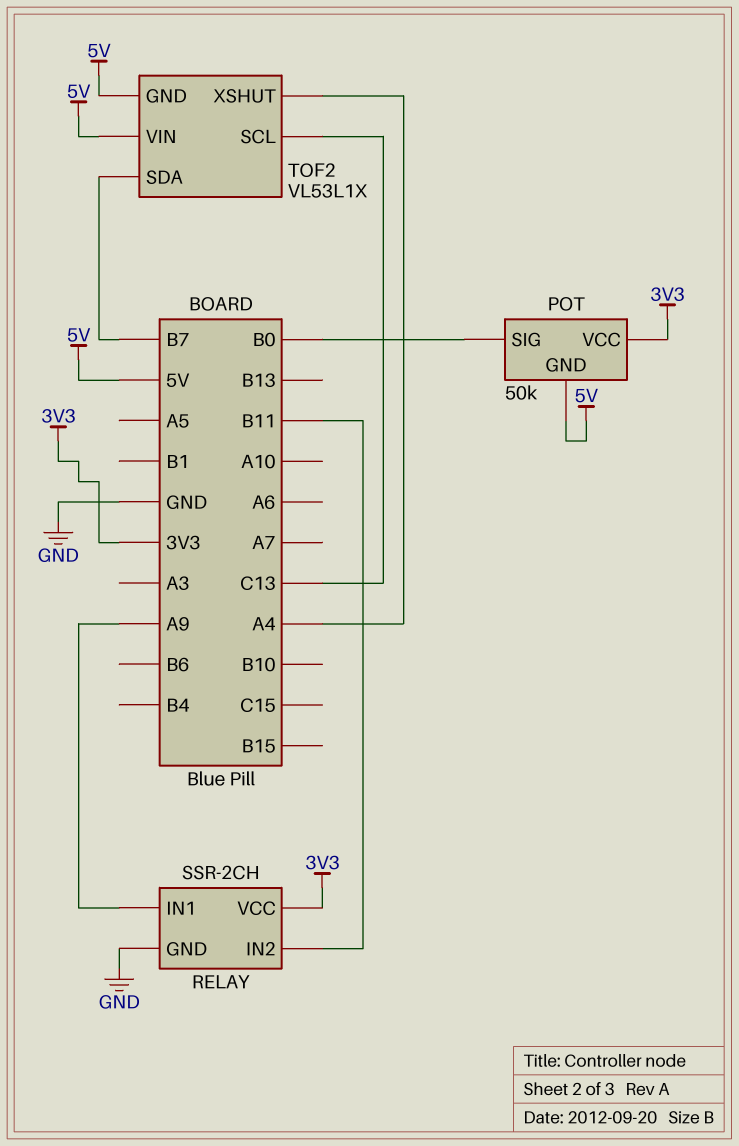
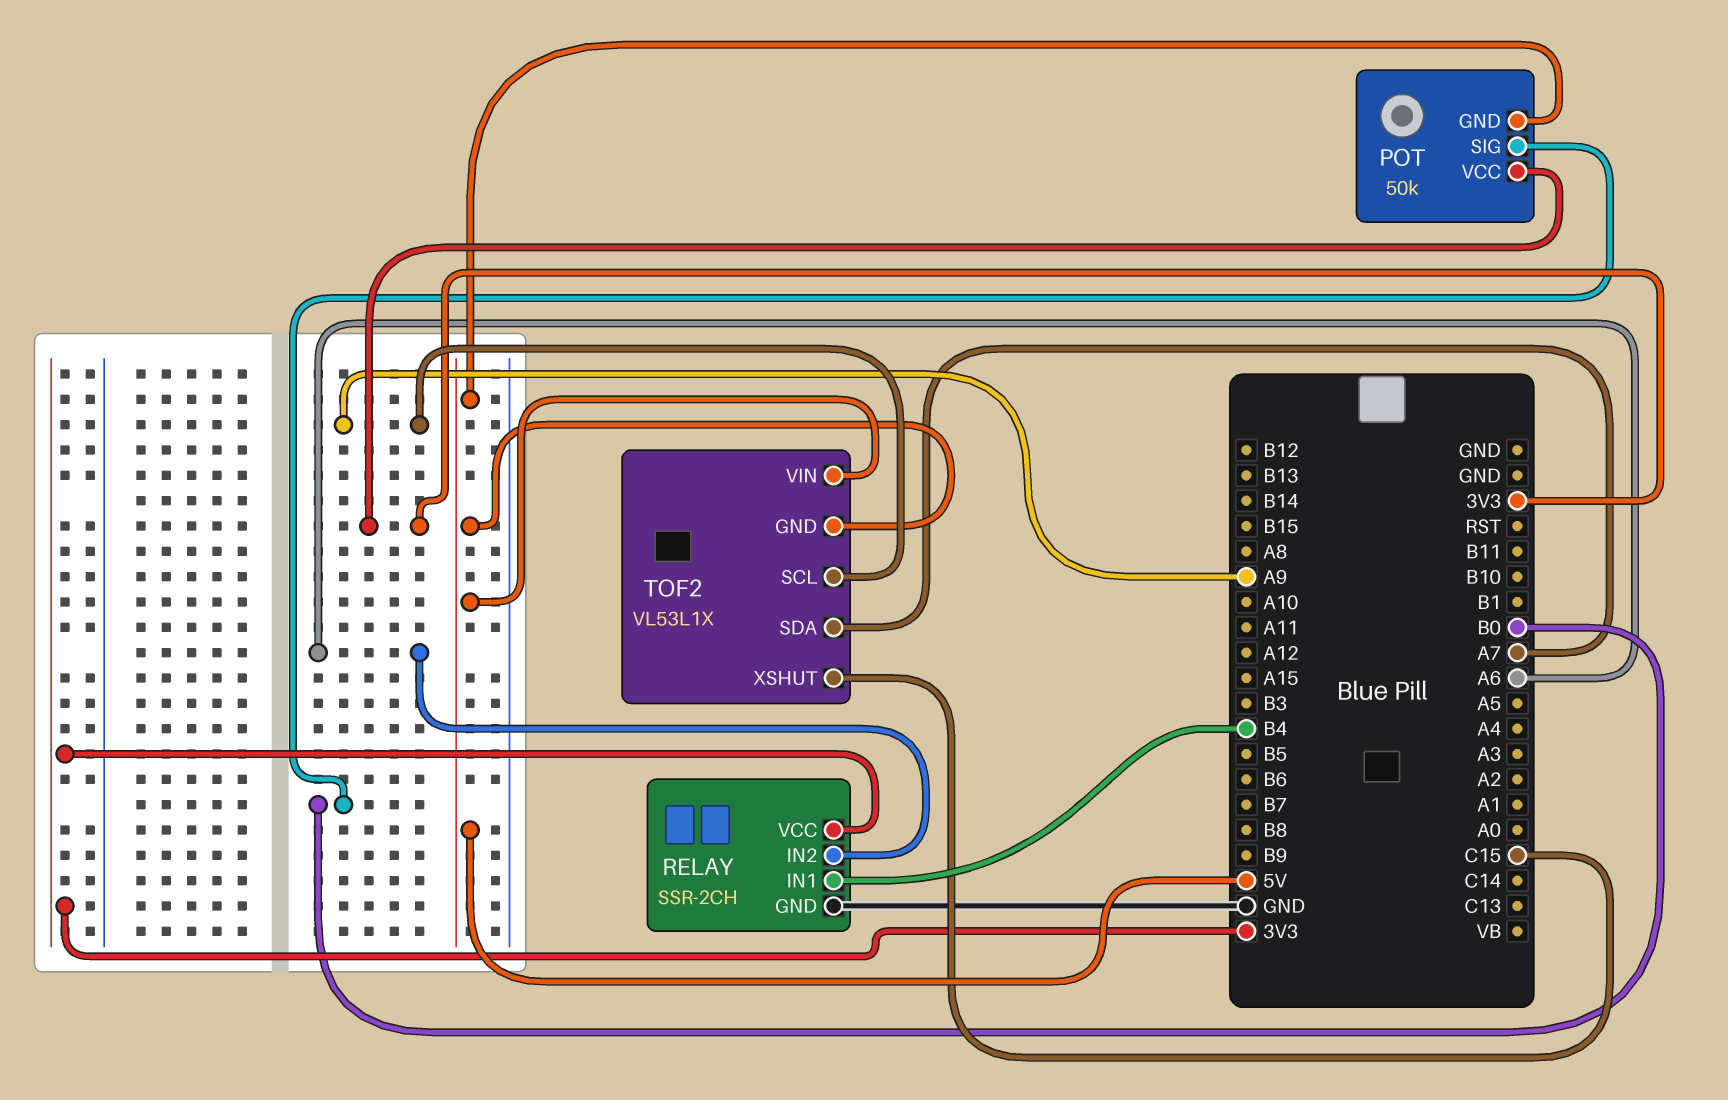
RELAY pin IN1: A9 -> B4
RELAY pin IN2: B11 -> A6
TOF2 pin SCL: C13 -> A9
TOF2 pin SDA: B7 -> A7
TOF2 pin XSHUT: A4 -> C15

